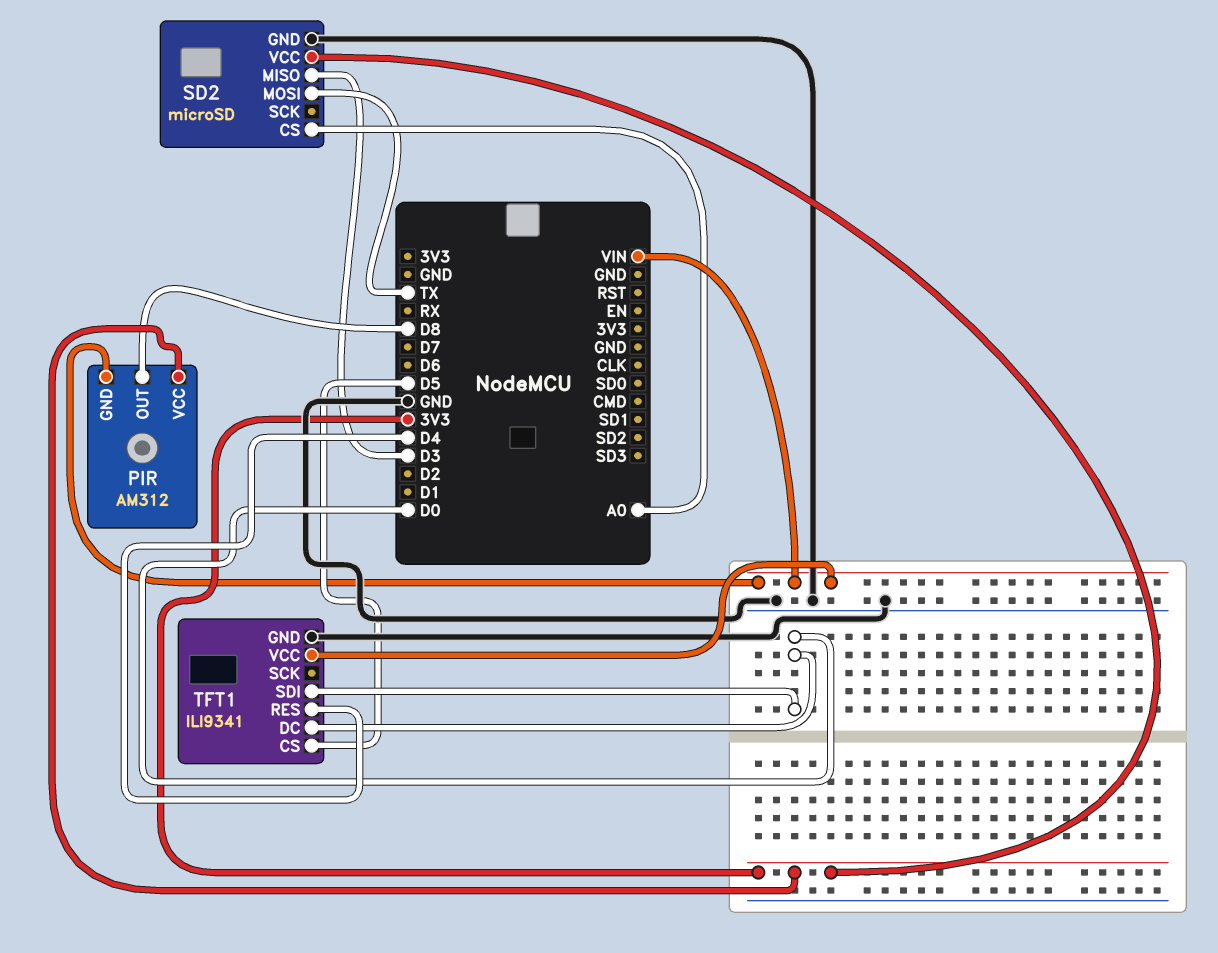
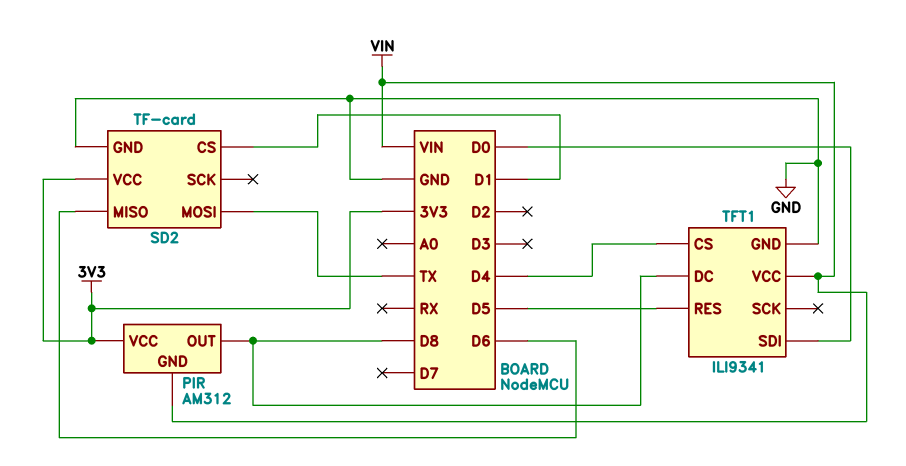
SD2: microSD -> TF-card
SD2 pin CS: A0 -> D1
SD2 pin MISO: D3 -> D6
TFT1 pin CS: D5 -> D4
TFT1 pin DC: D0 -> D8
TFT1 pin RES: D4 -> D5

